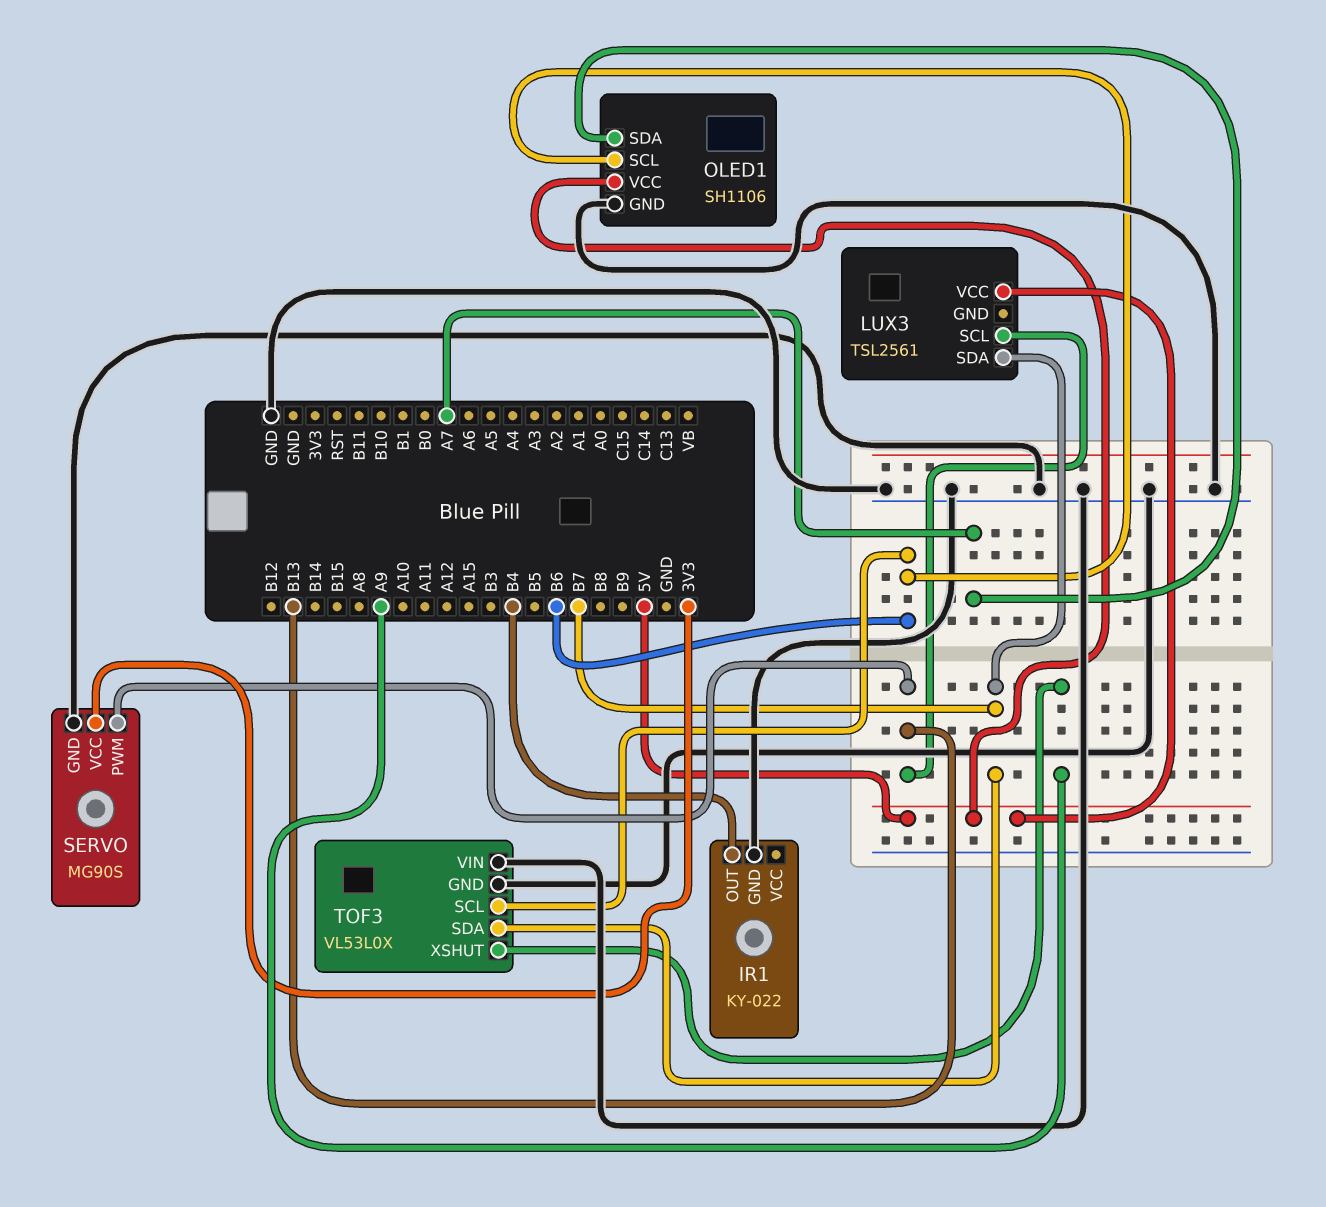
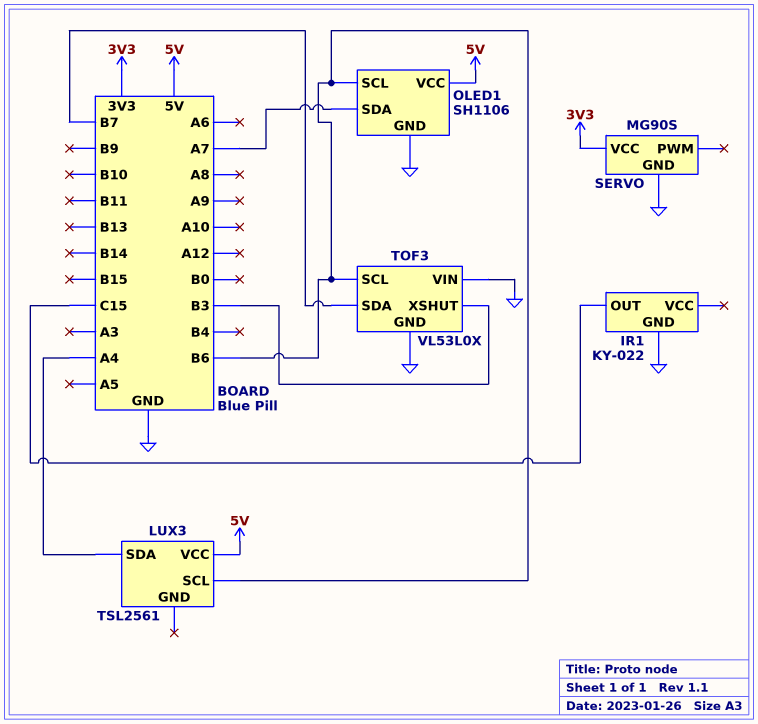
IR1 pin OUT: B4 -> C15
LUX3 pin SCL: B13 -> B6
LUX3 pin SDA: B7 -> A4
SERVO pin PWM: B13 -> none
TOF3 pin XSHUT: A9 -> B3

